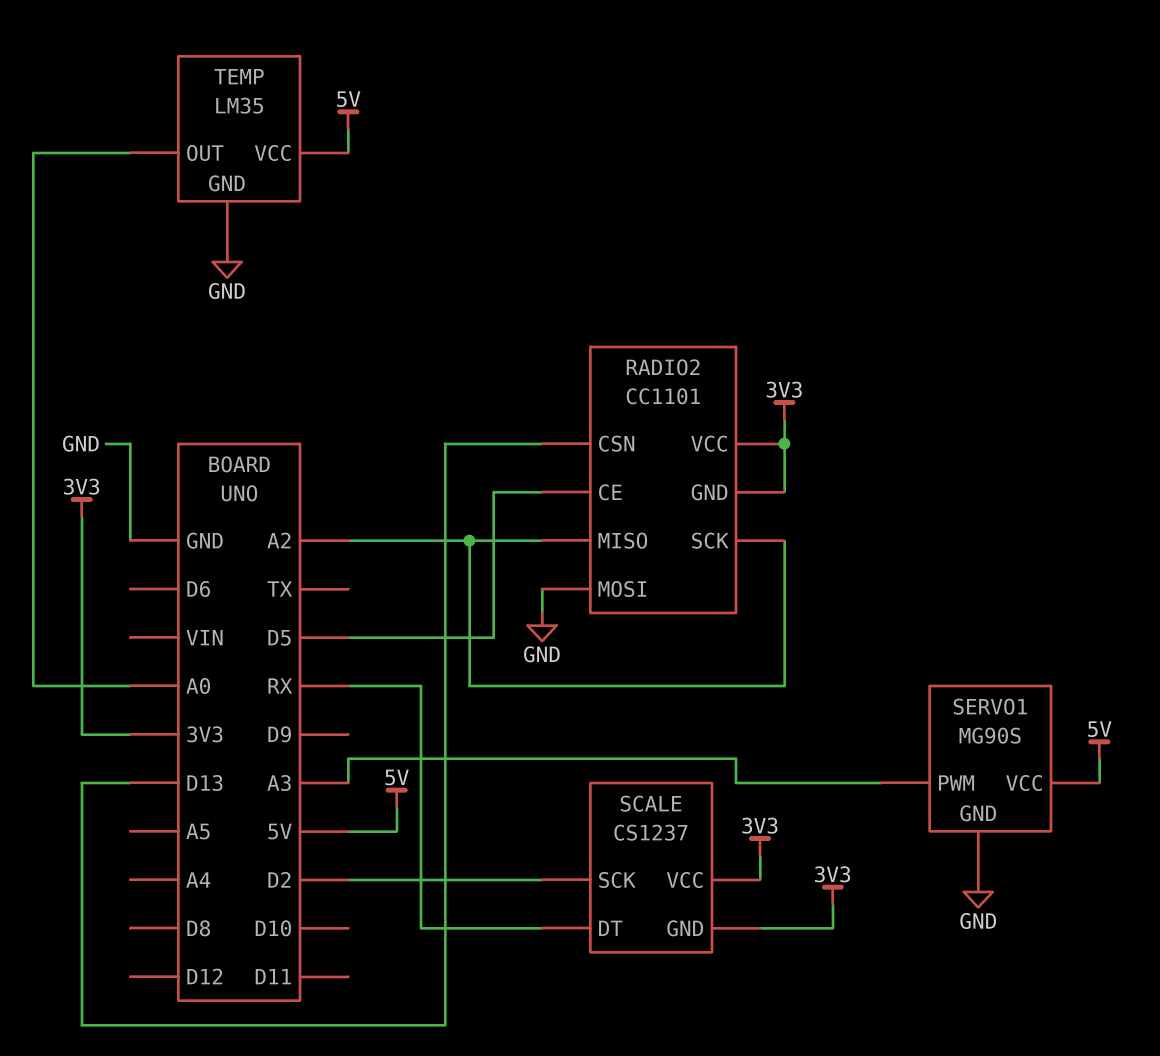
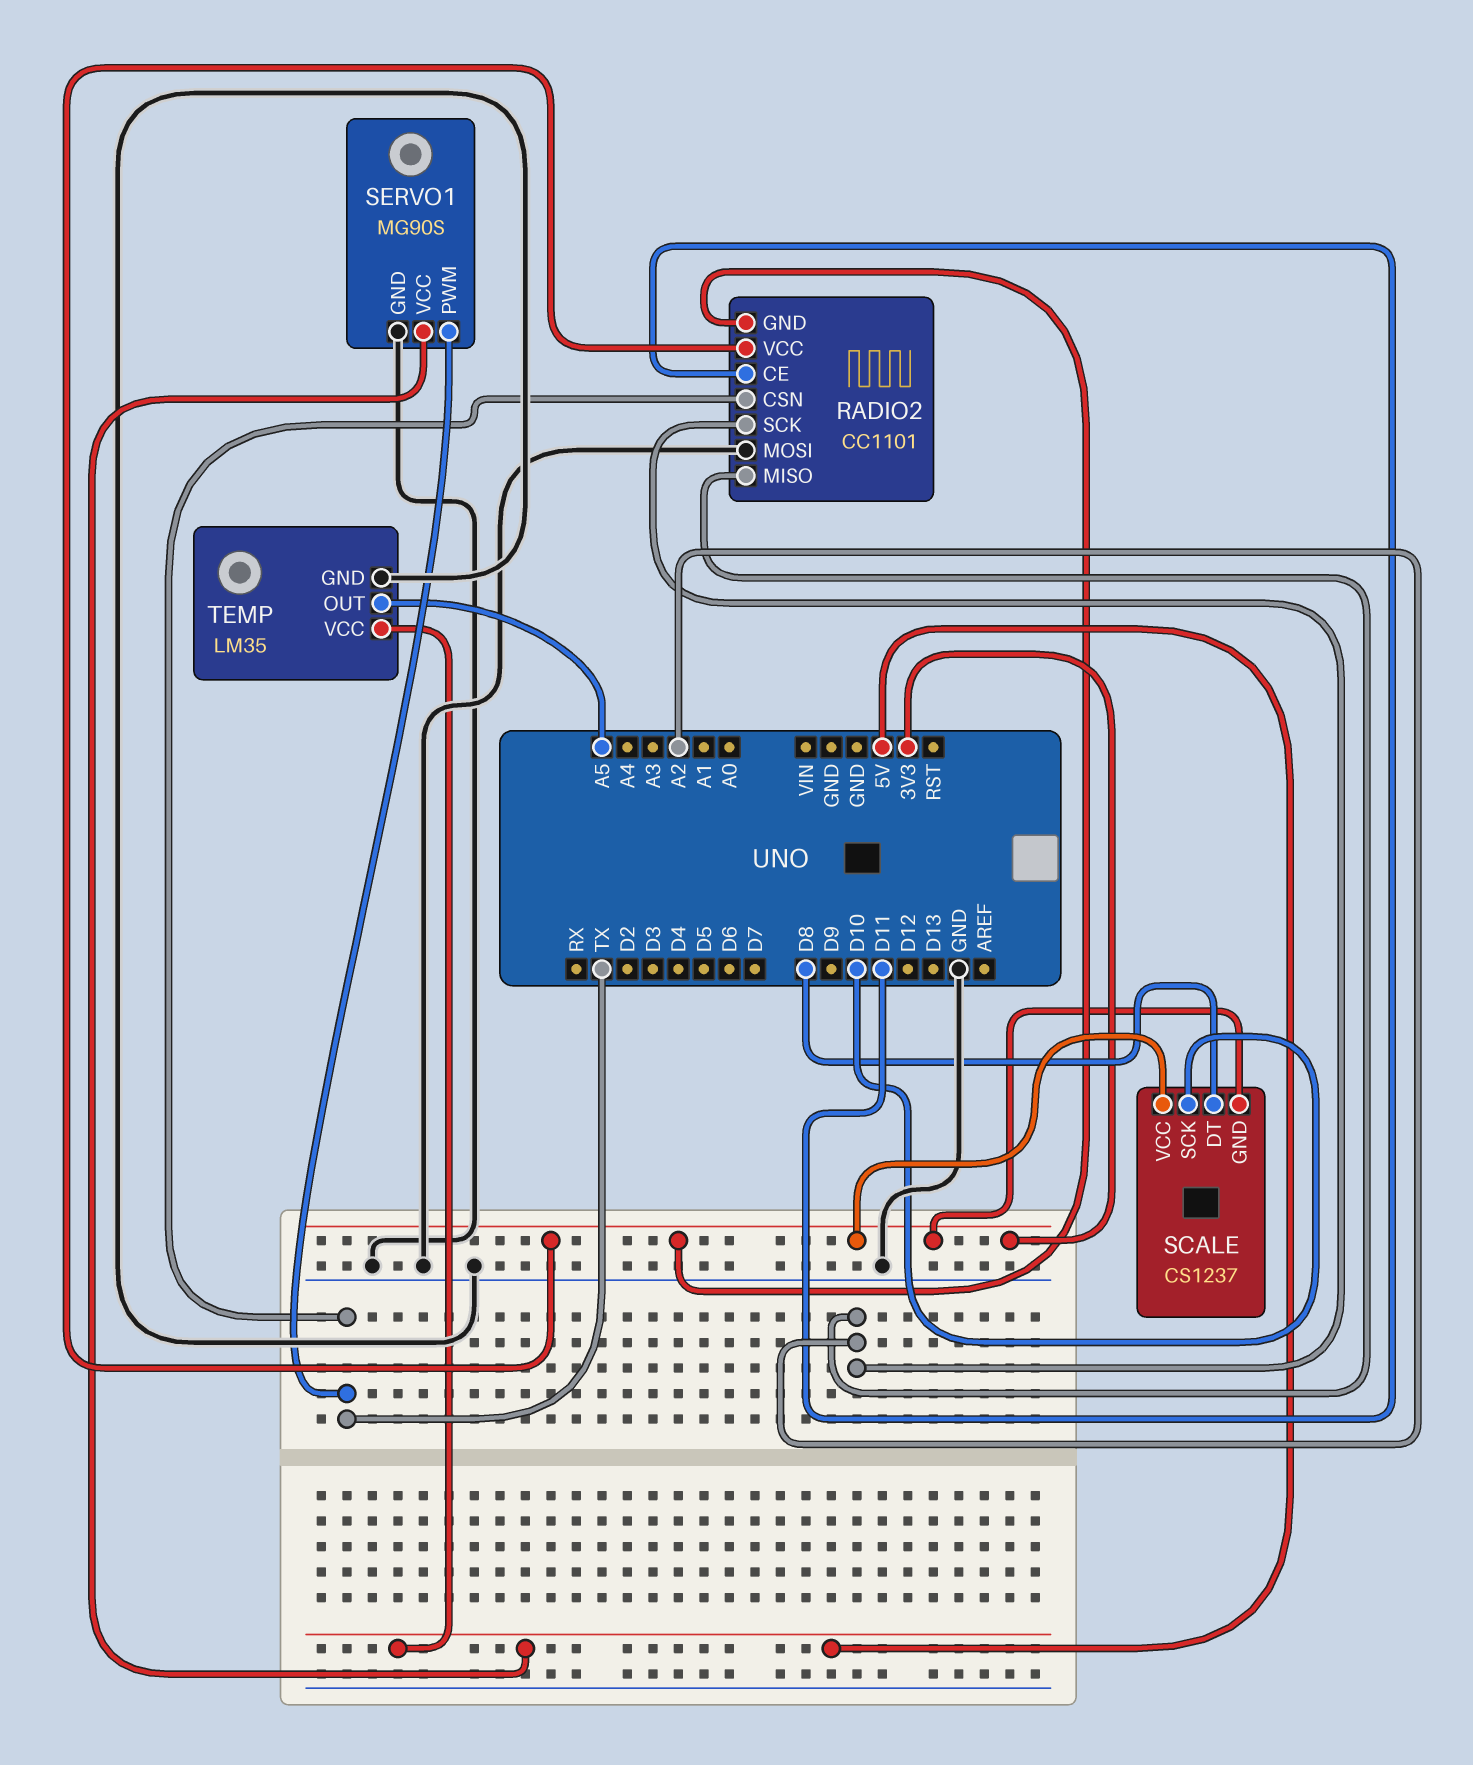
RADIO2 pin CE: D5 -> D11
RADIO2 pin CSN: D13 -> TX
SCALE pin DT: RX -> D8
SCALE pin SCK: D2 -> D10
SERVO1 pin PWM: A3 -> TX
TEMP pin OUT: A0 -> A5

